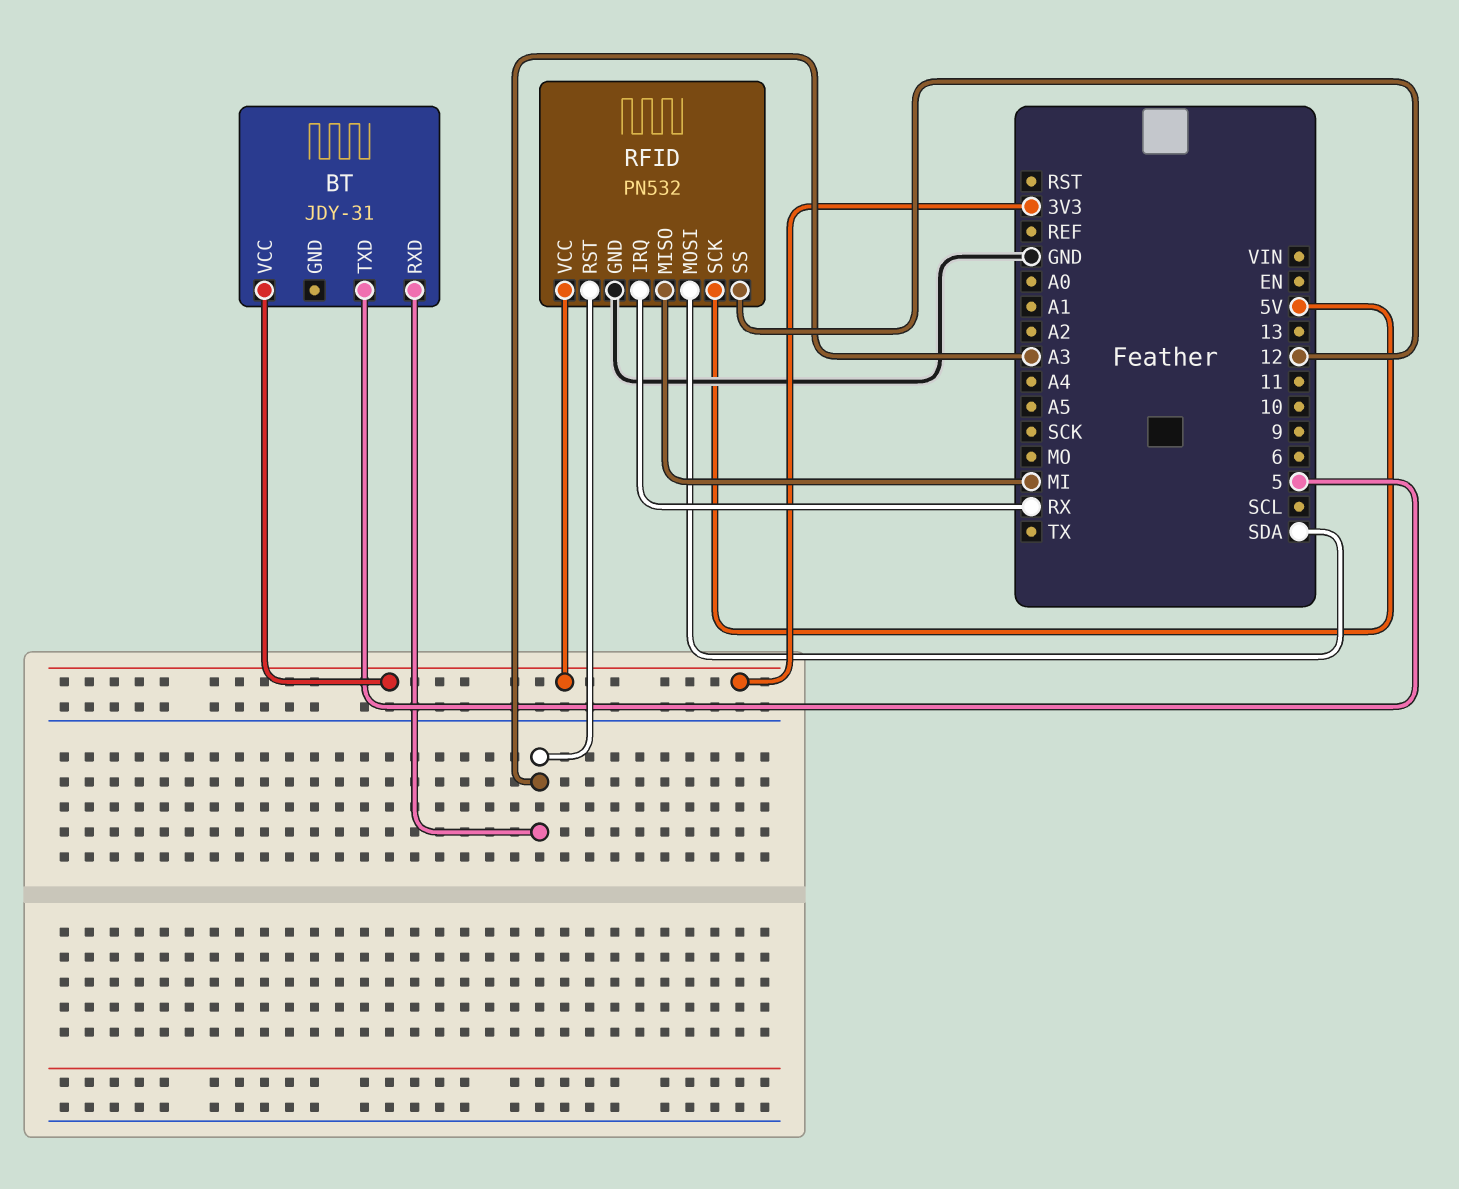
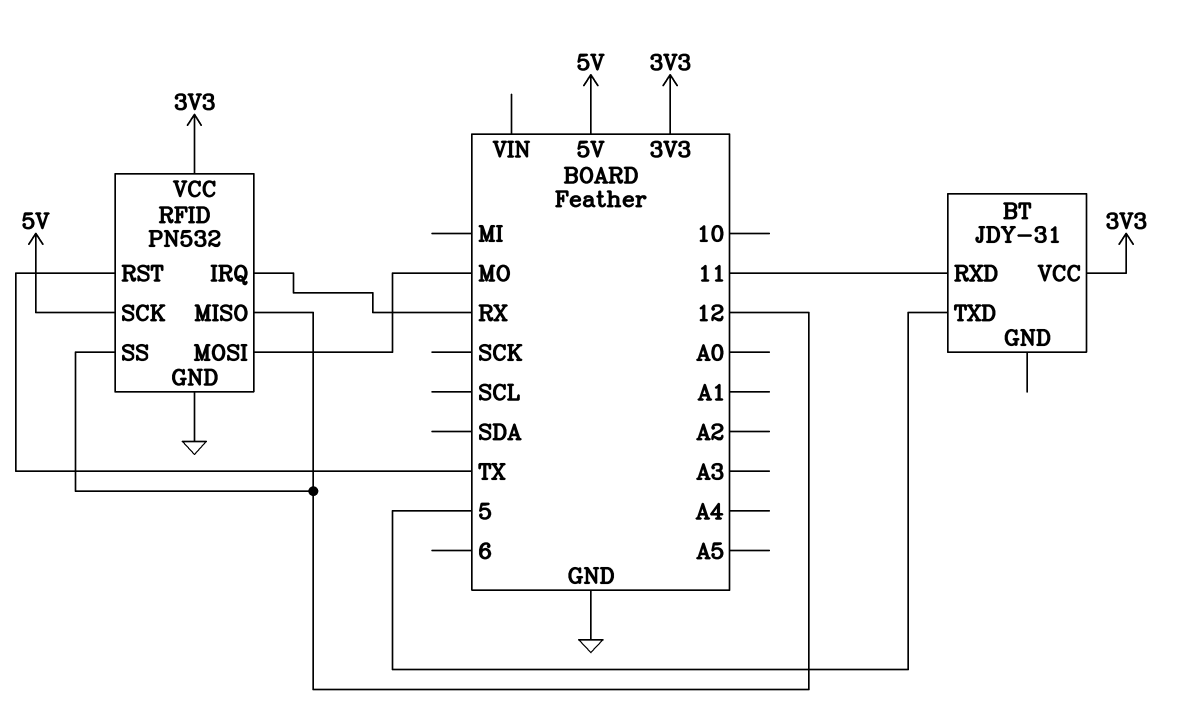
BT pin RXD: A3 -> 11
RFID pin MISO: MI -> 12
RFID pin MOSI: SDA -> MO
RFID pin RST: A3 -> TX

